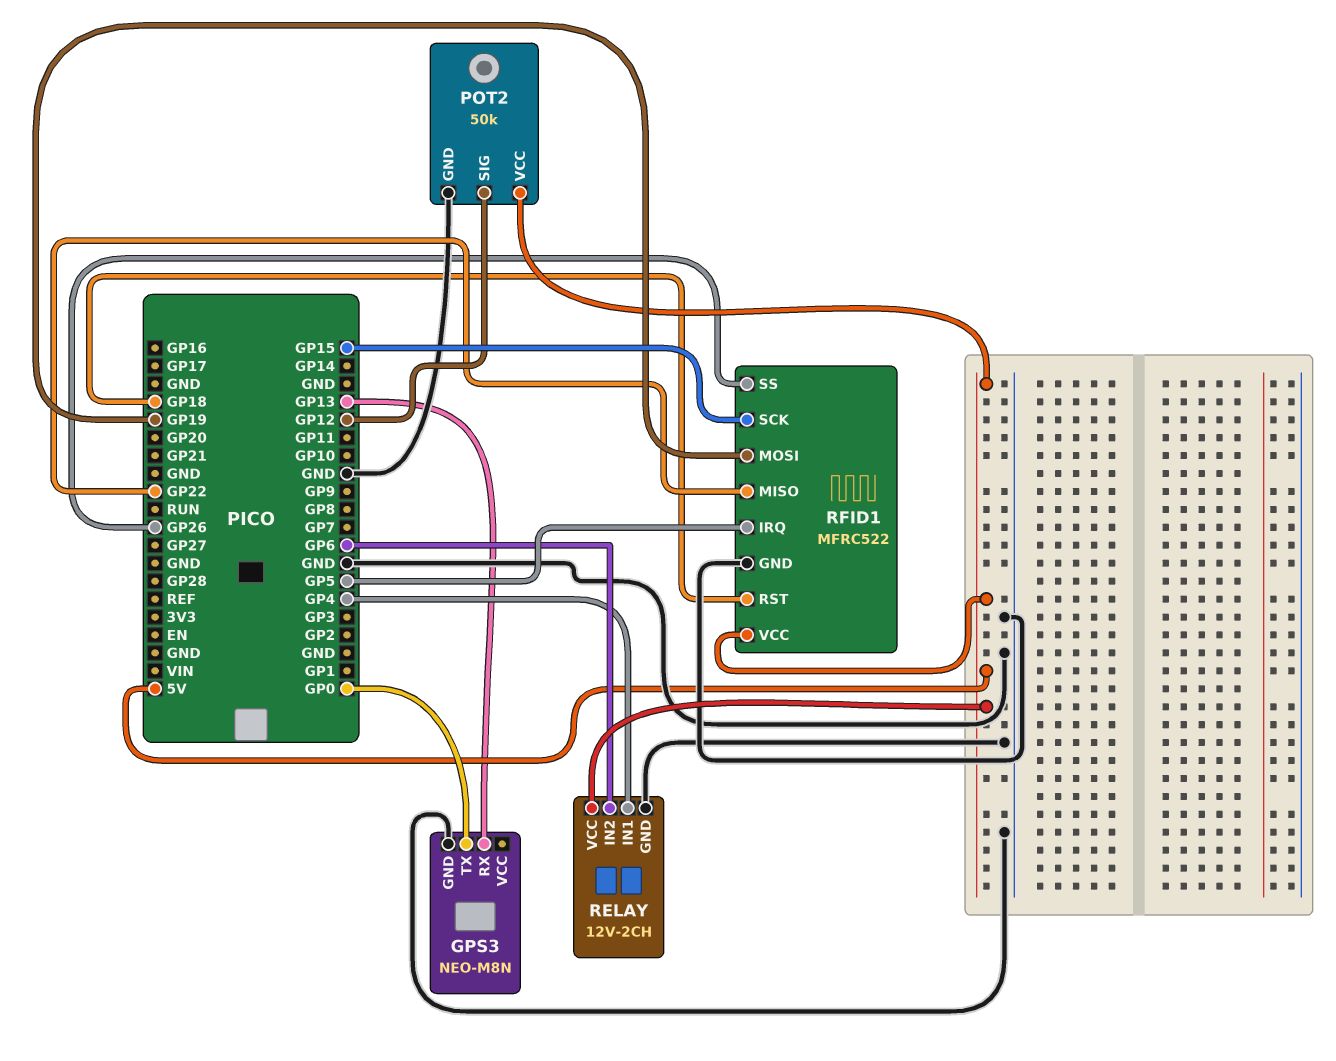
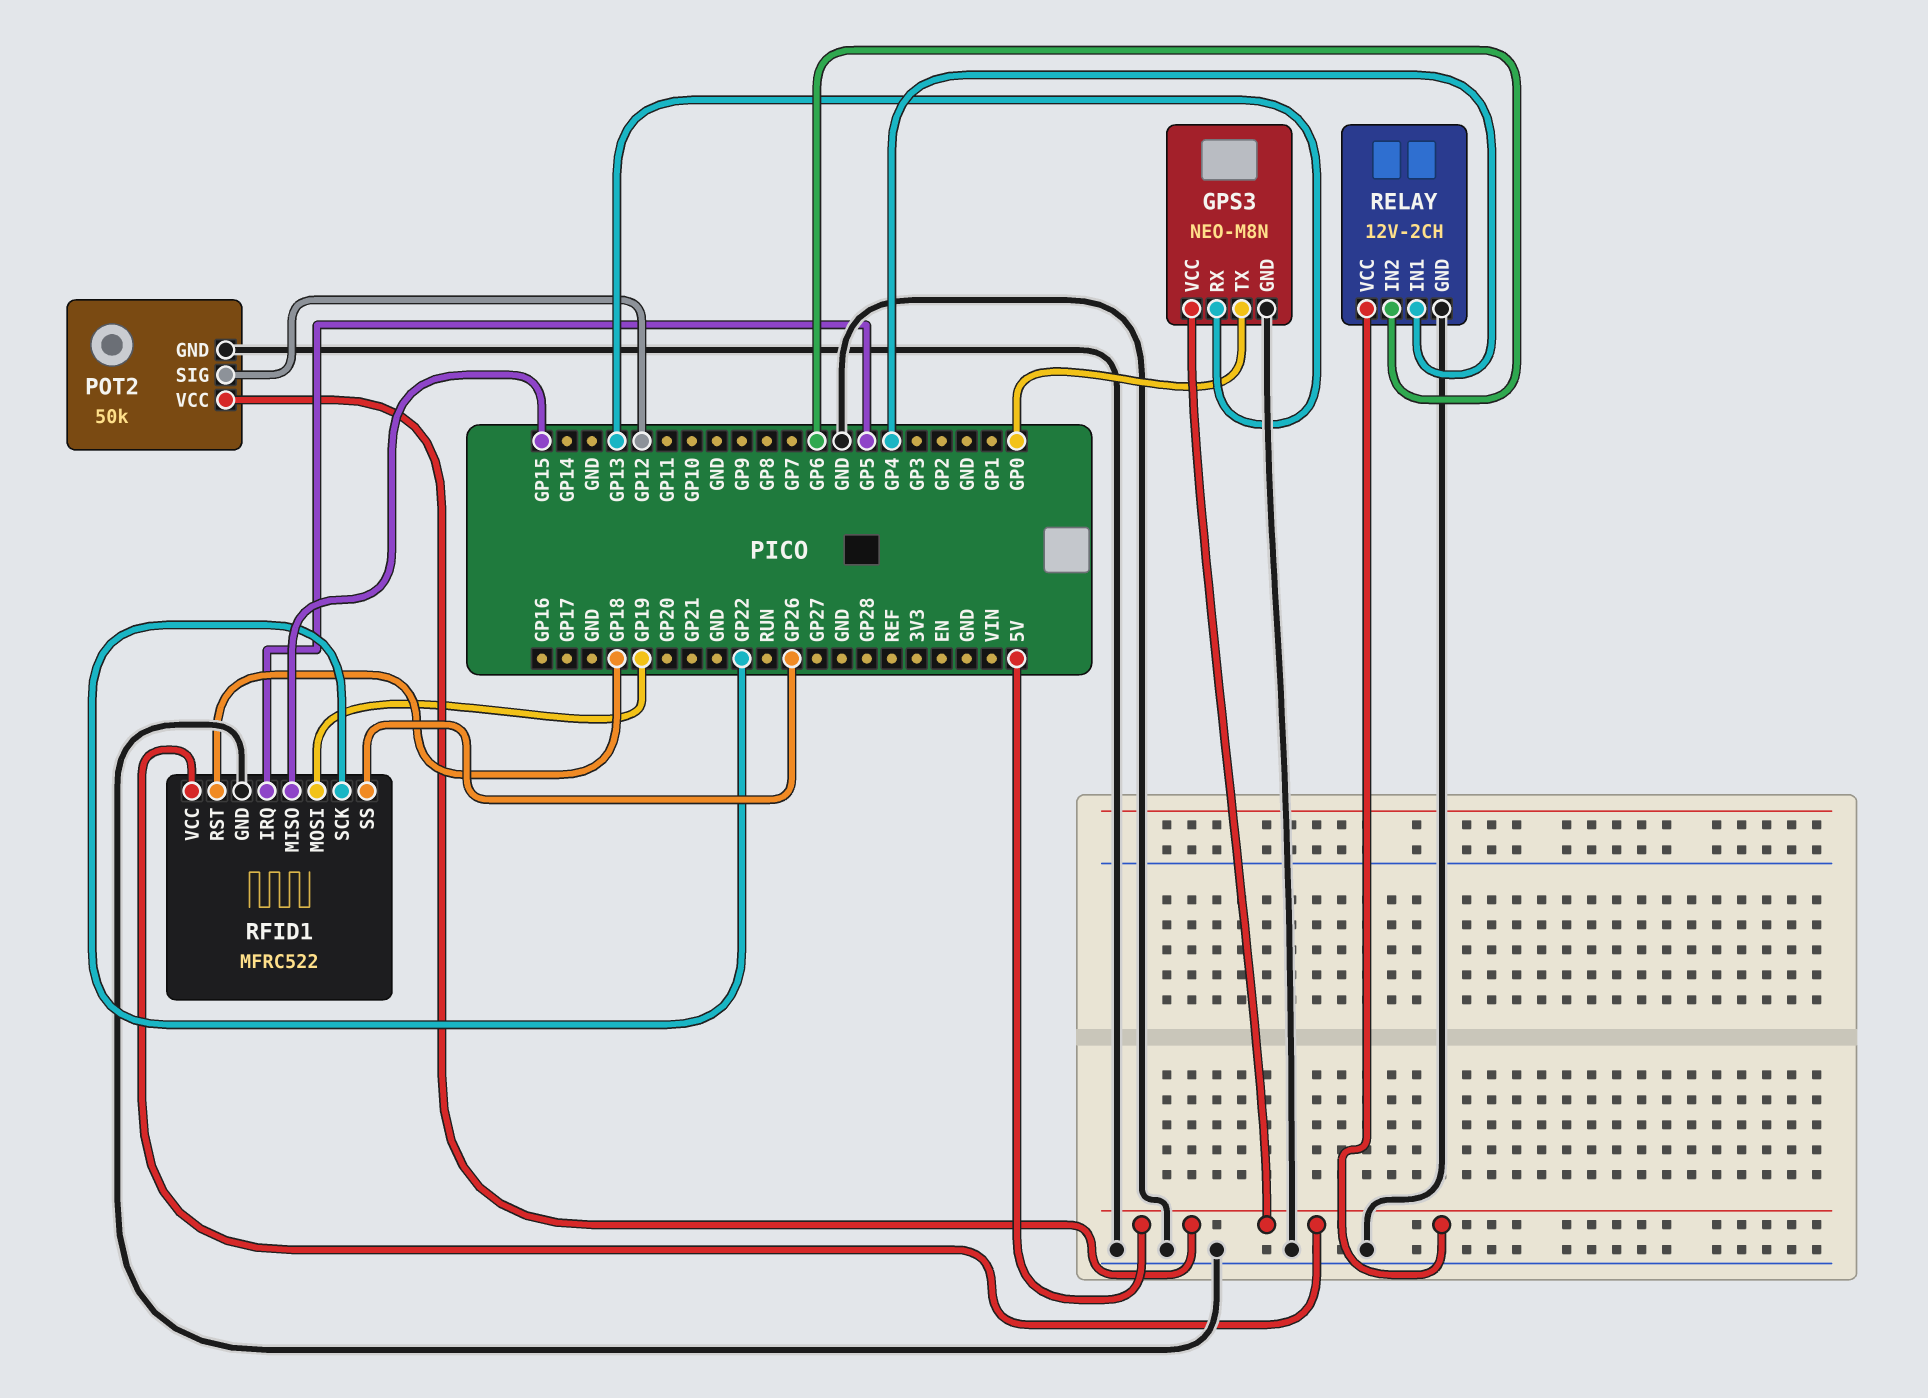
GPS3 pin VCC: none -> 5V
RFID1 pin MISO: GP22 -> GP15
RFID1 pin SCK: GP15 -> GP22

